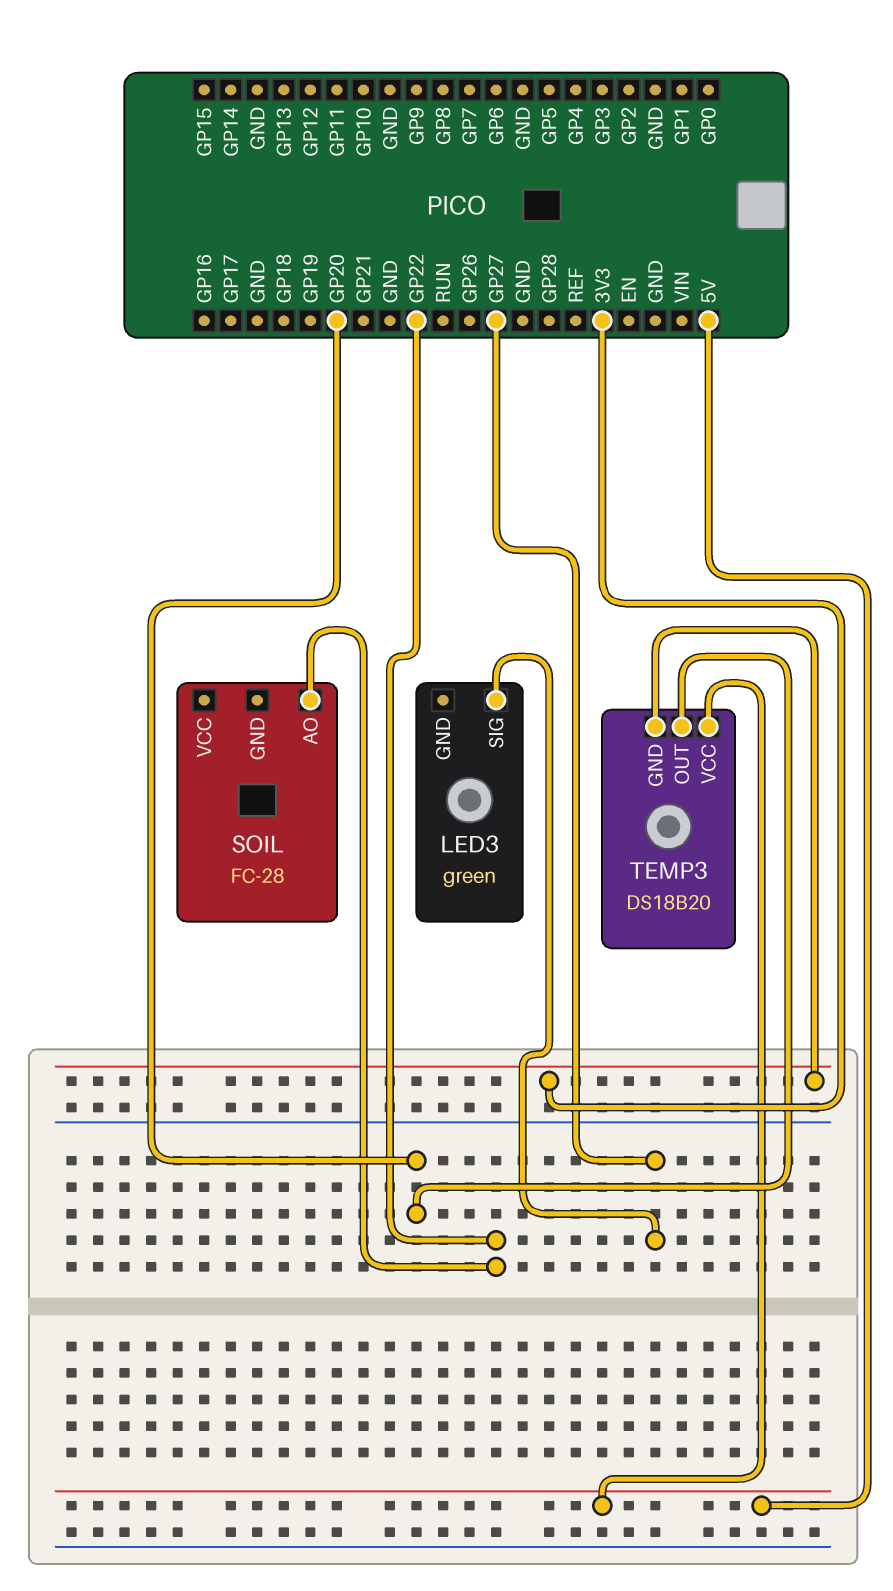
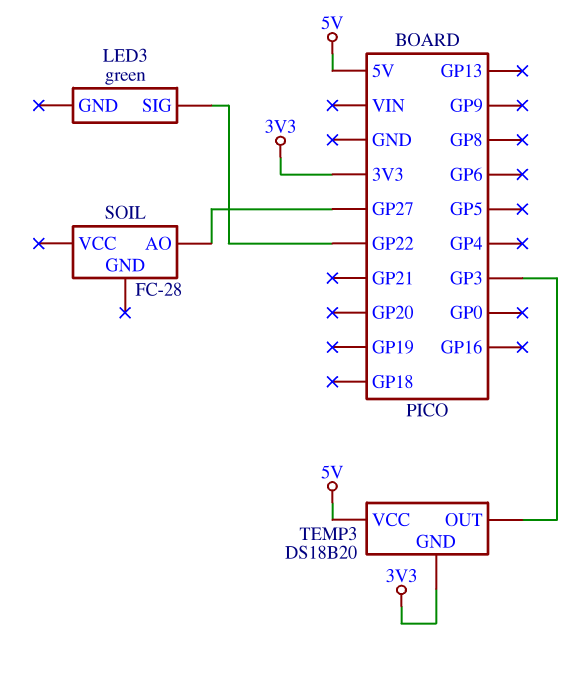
LED3 pin SIG: GP27 -> GP22
SOIL pin AO: GP22 -> GP27
TEMP3 pin OUT: GP20 -> GP3

